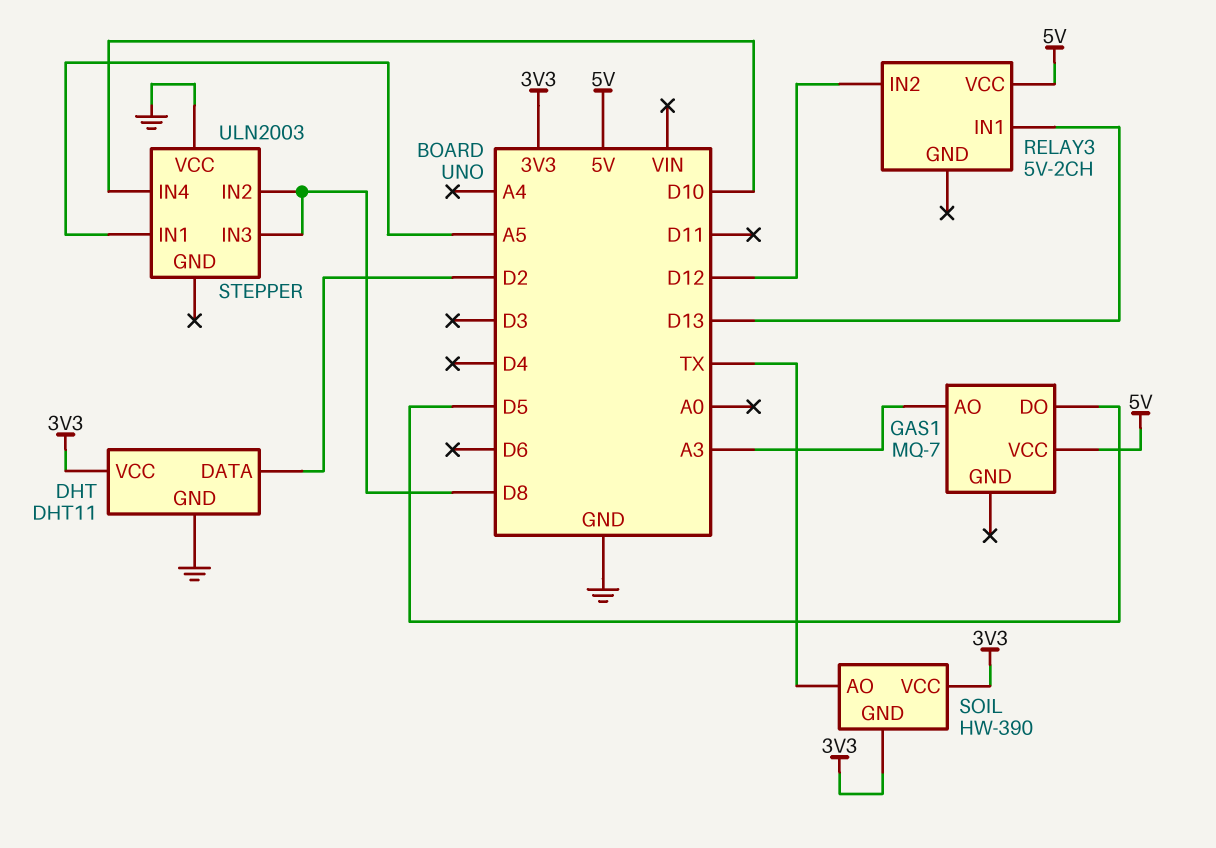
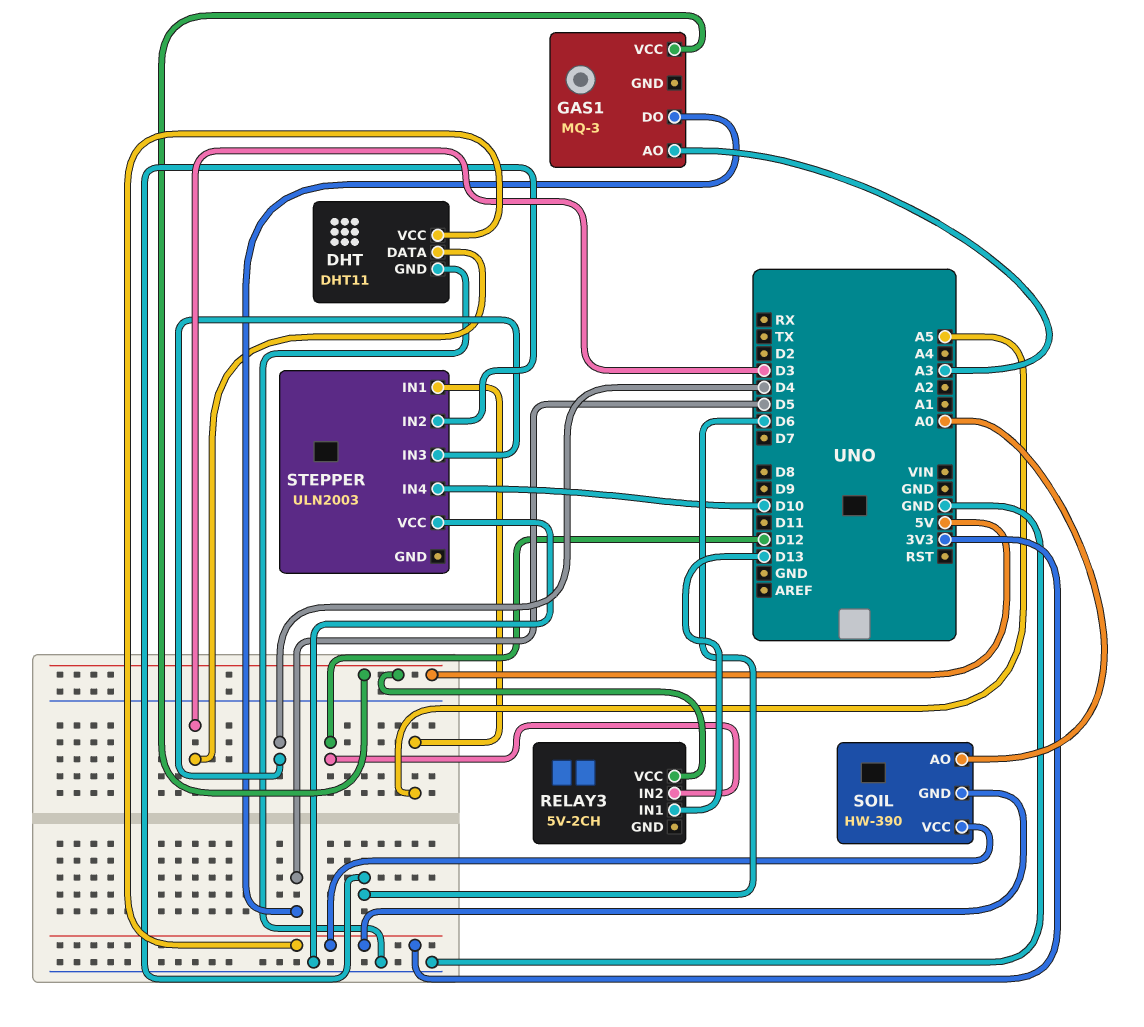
DHT pin DATA: D2 -> D3
GAS1: MQ-7 -> MQ-3
SOIL pin AO: TX -> A0
STEPPER pin IN2: D8 -> D6
STEPPER pin IN3: D8 -> D4

